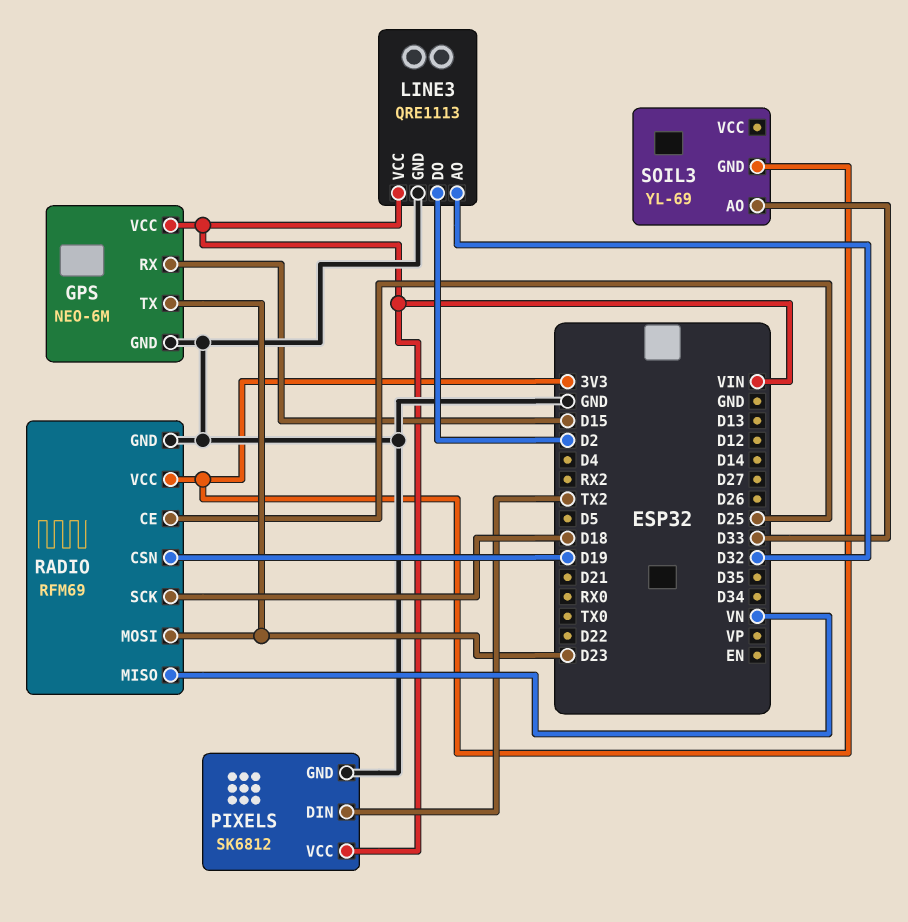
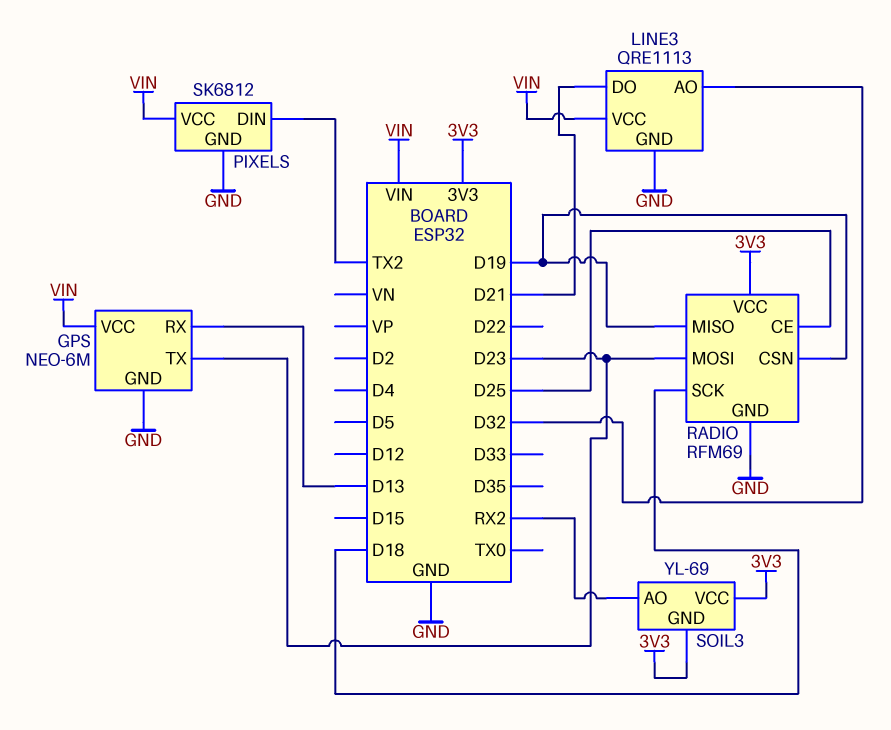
GPS pin RX: D15 -> D13
LINE3 pin DO: D2 -> D21
RADIO pin MISO: VN -> D19
SOIL3 pin AO: D33 -> RX2
SOIL3 pin VCC: none -> 3V3

